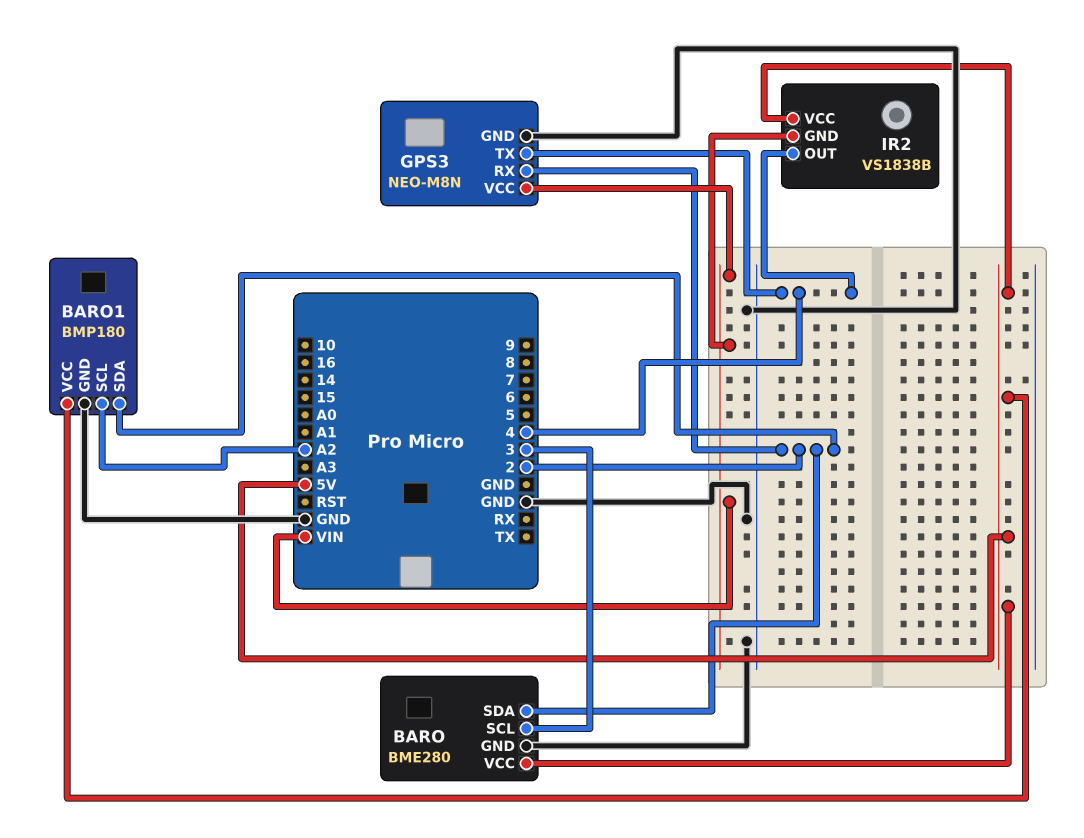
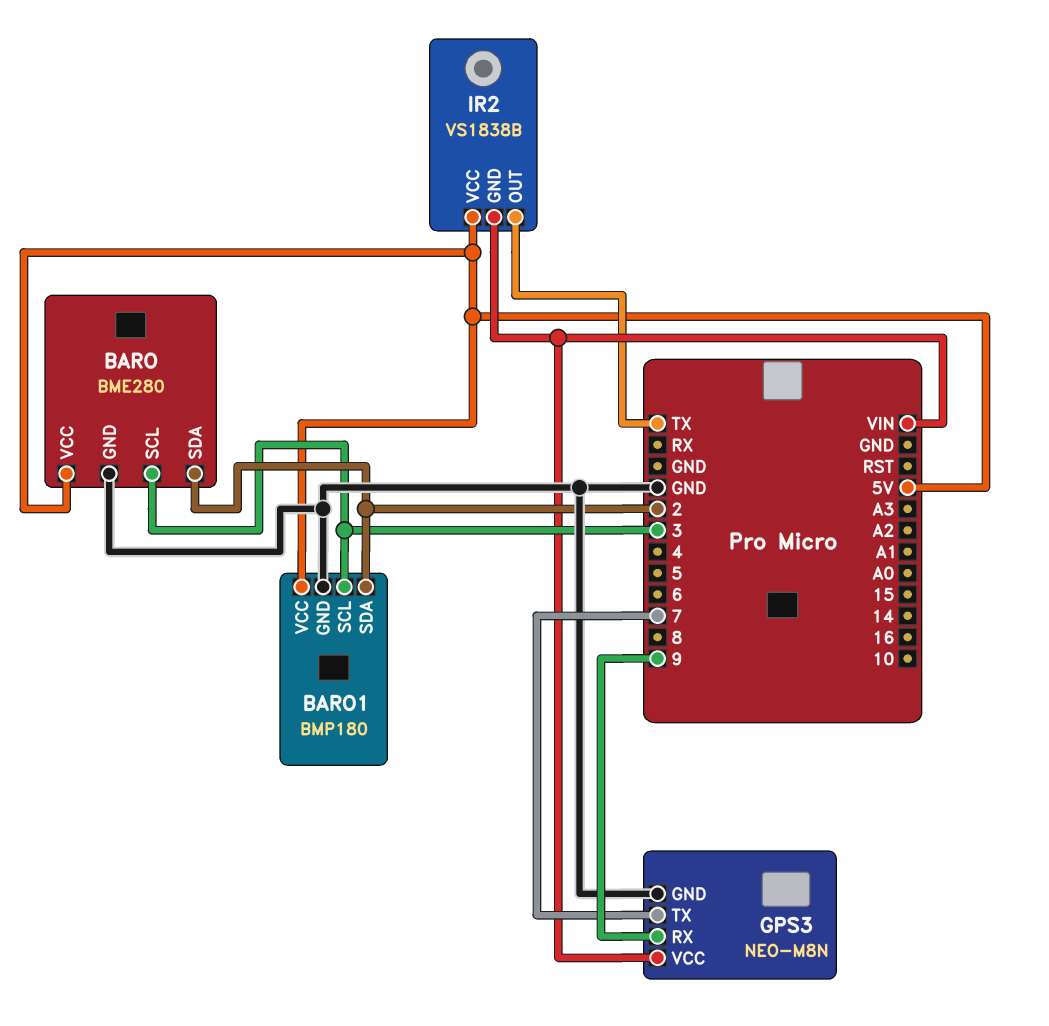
BARO1 pin SCL: A2 -> 3
GPS3 pin RX: 2 -> 9
GPS3 pin TX: 4 -> 7
IR2 pin OUT: 4 -> TX

